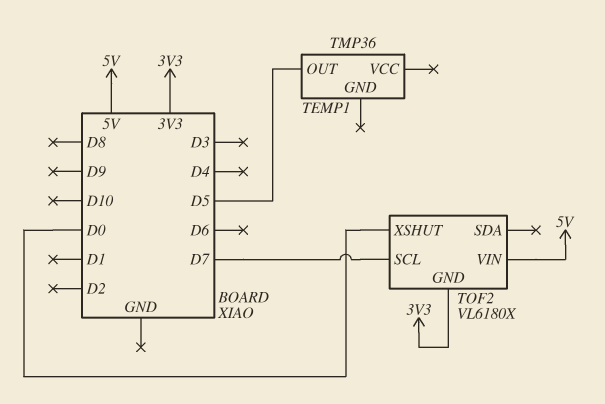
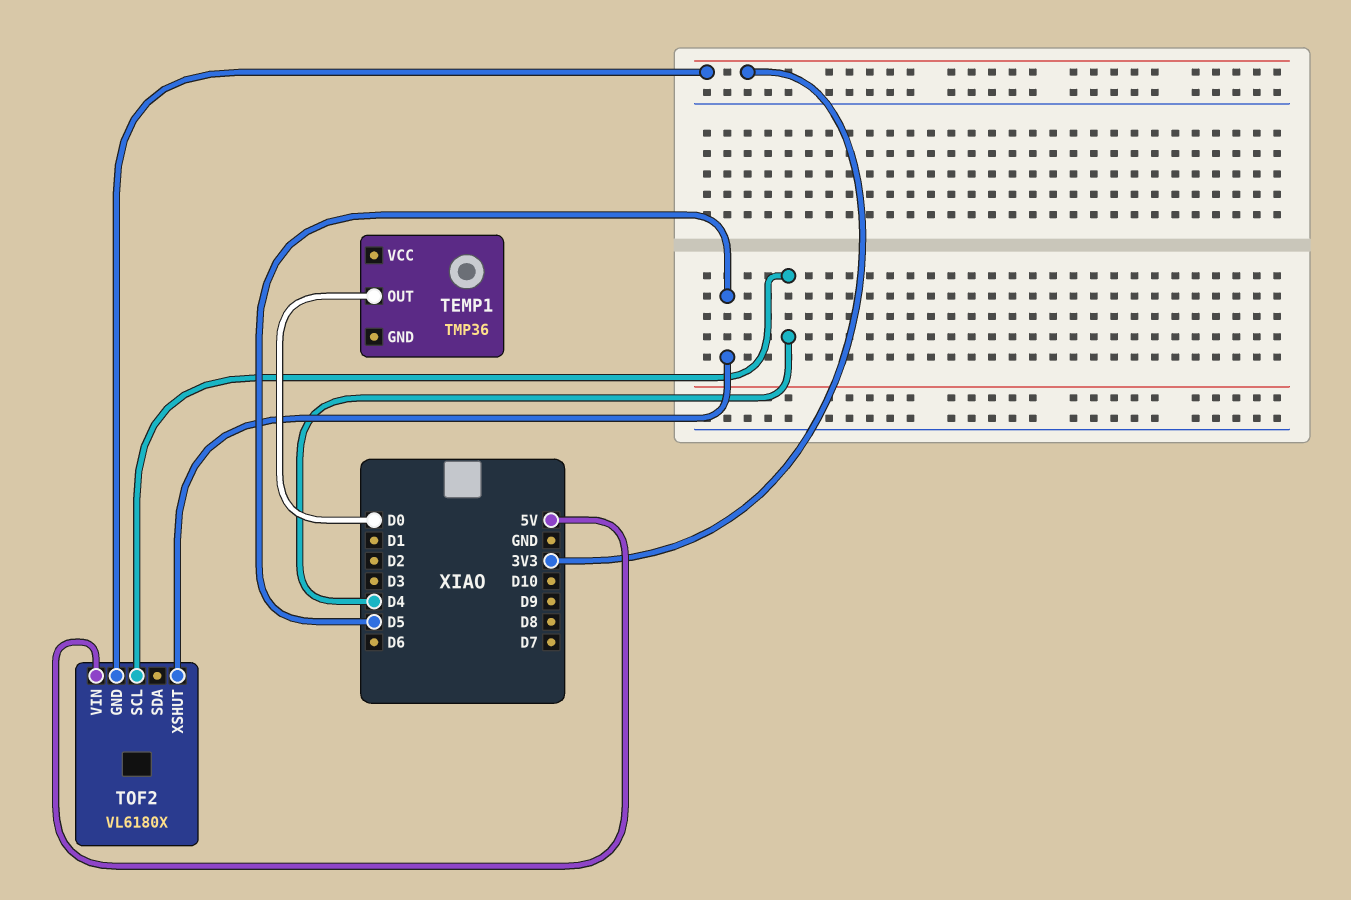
TEMP1 pin OUT: D5 -> D0
TOF2 pin SCL: D7 -> D4
TOF2 pin XSHUT: D0 -> D5

